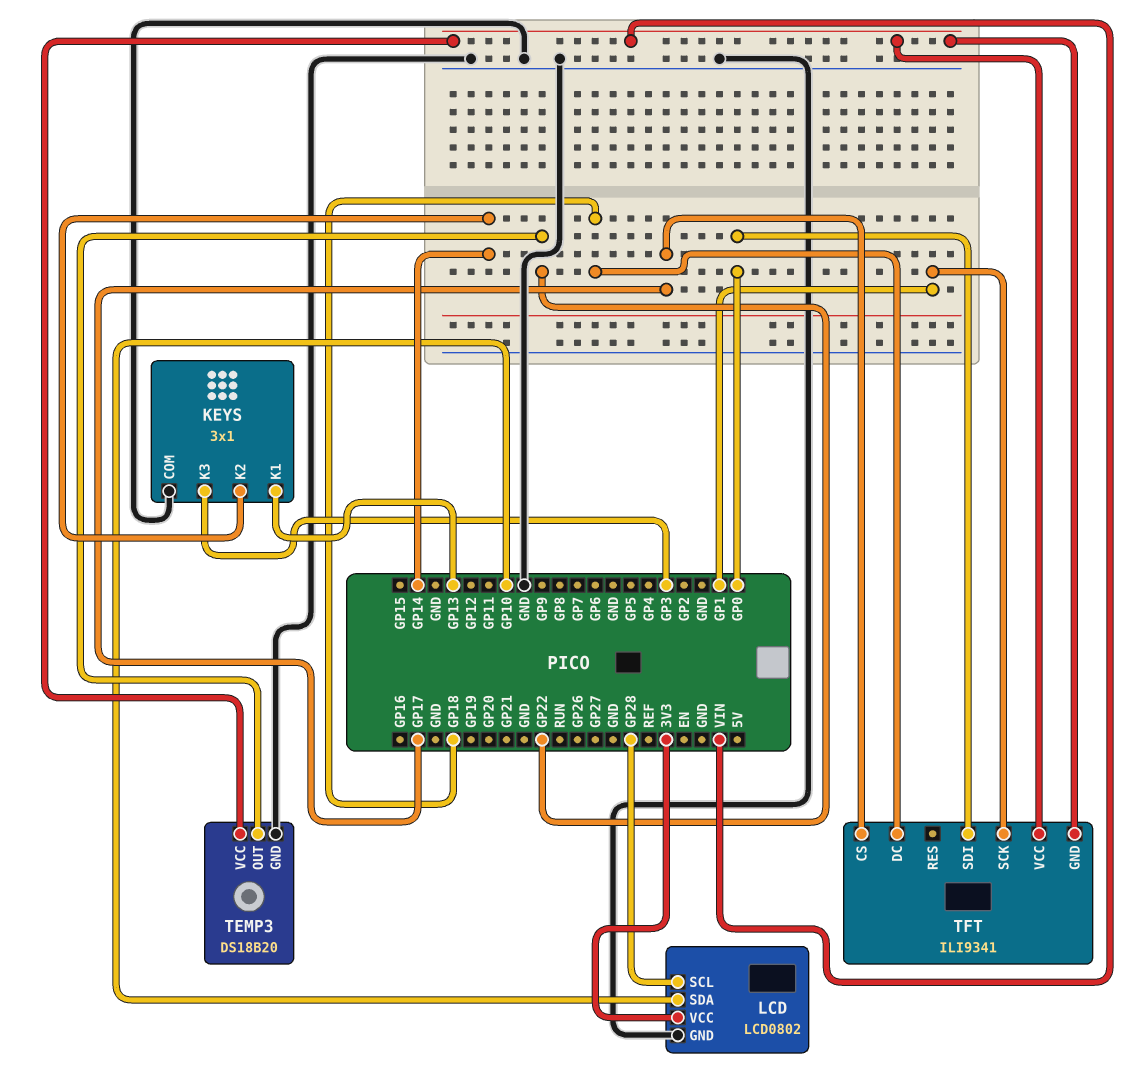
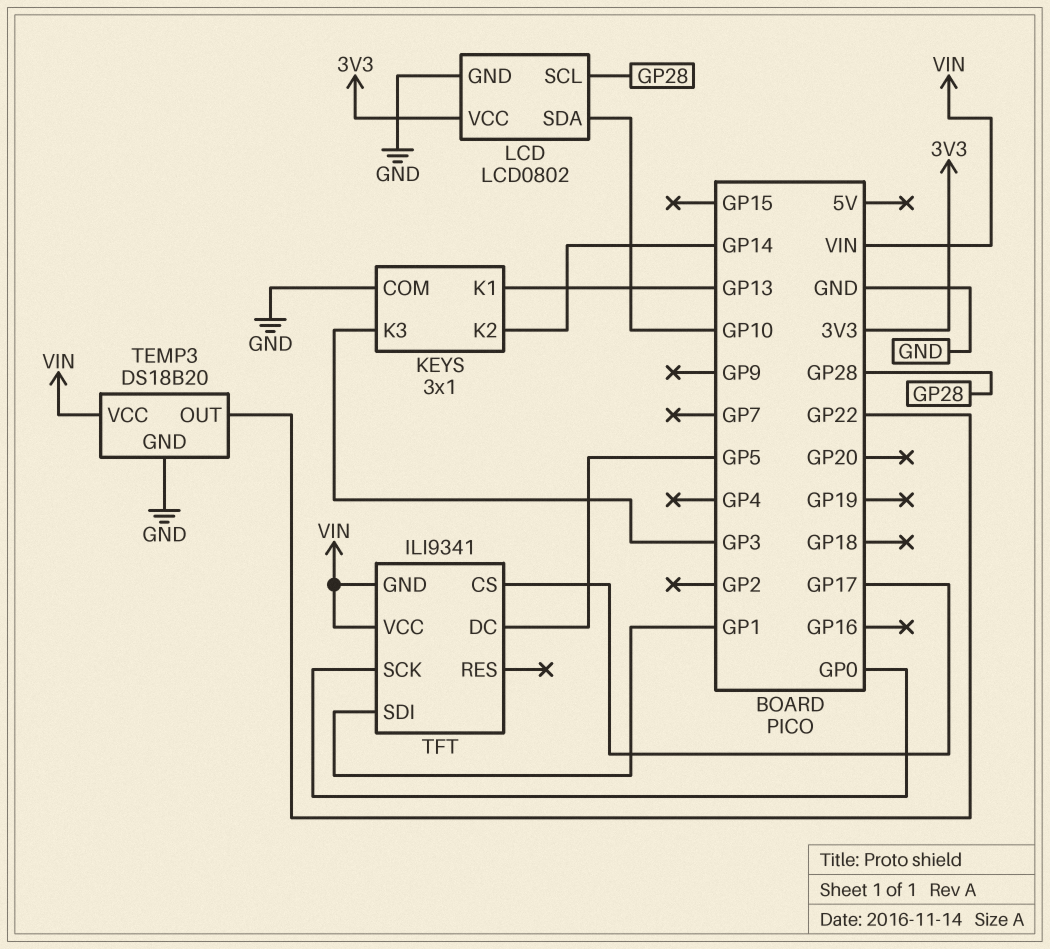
TFT pin DC: GP18 -> GP5
TFT pin SCK: GP1 -> GP0
TFT pin SDI: GP0 -> GP1

